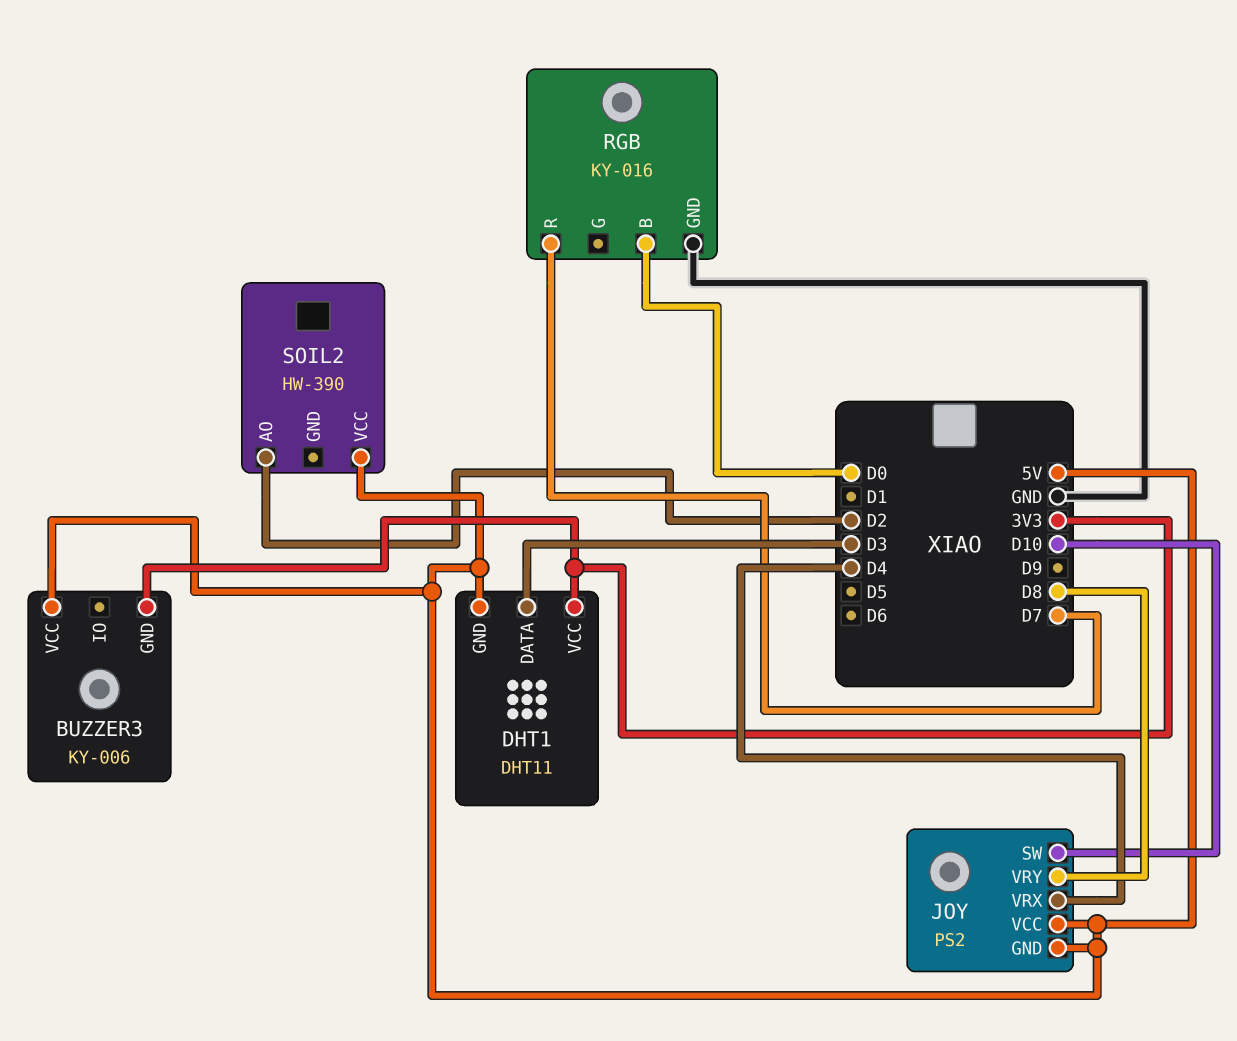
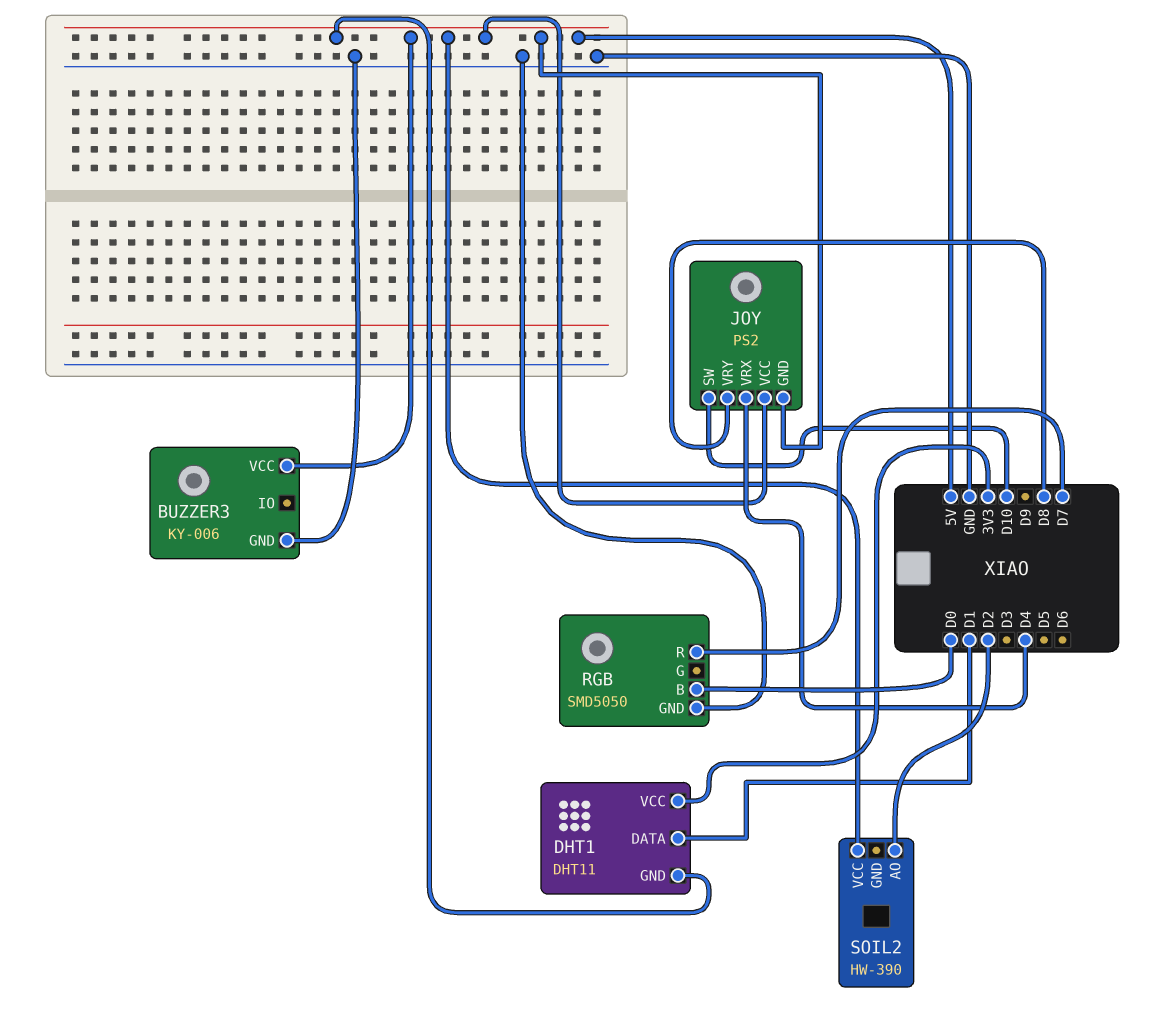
BUZZER3 pin GND: 3V3 -> GND
DHT1 pin DATA: D3 -> D1
RGB: KY-016 -> SMD5050

